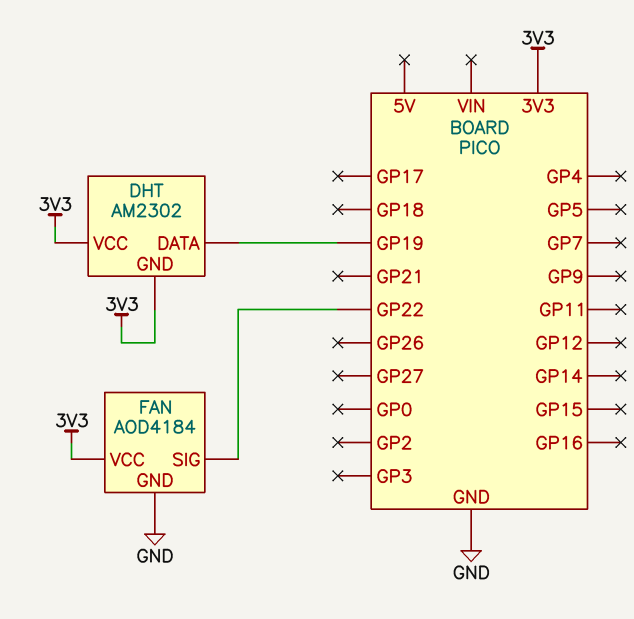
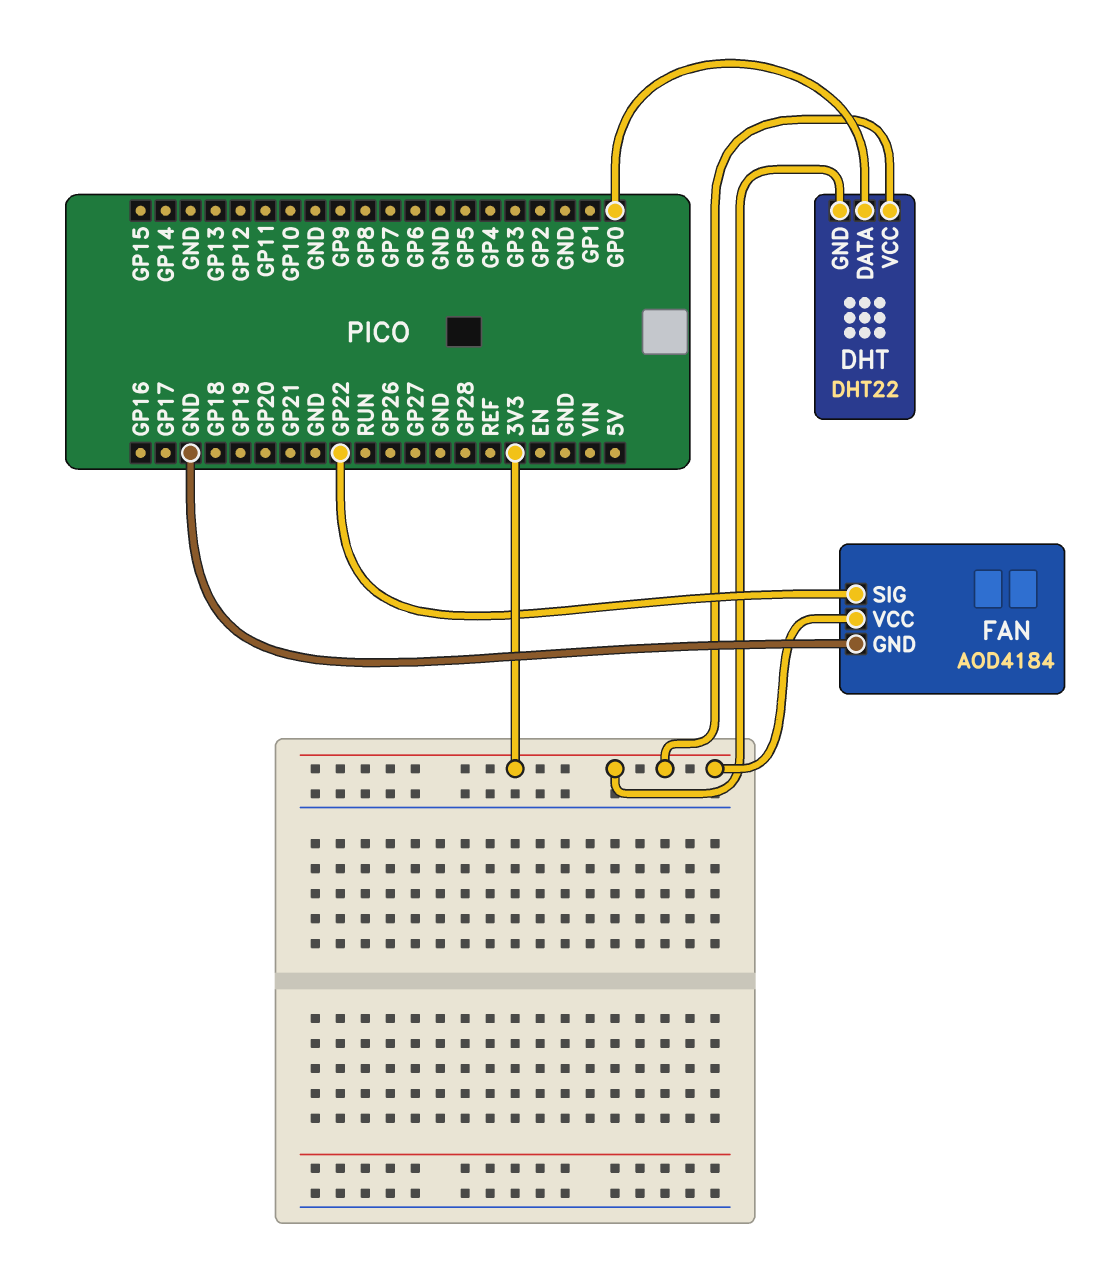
DHT: AM2302 -> DHT22
DHT pin DATA: GP19 -> GP0

